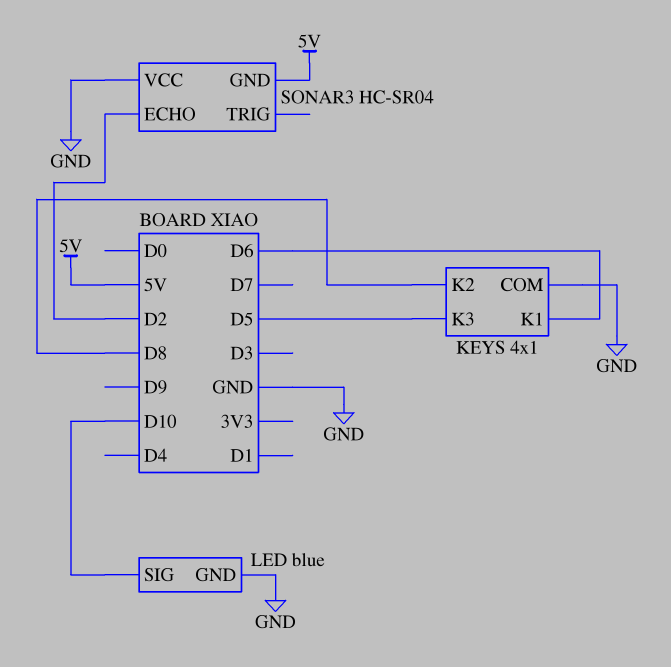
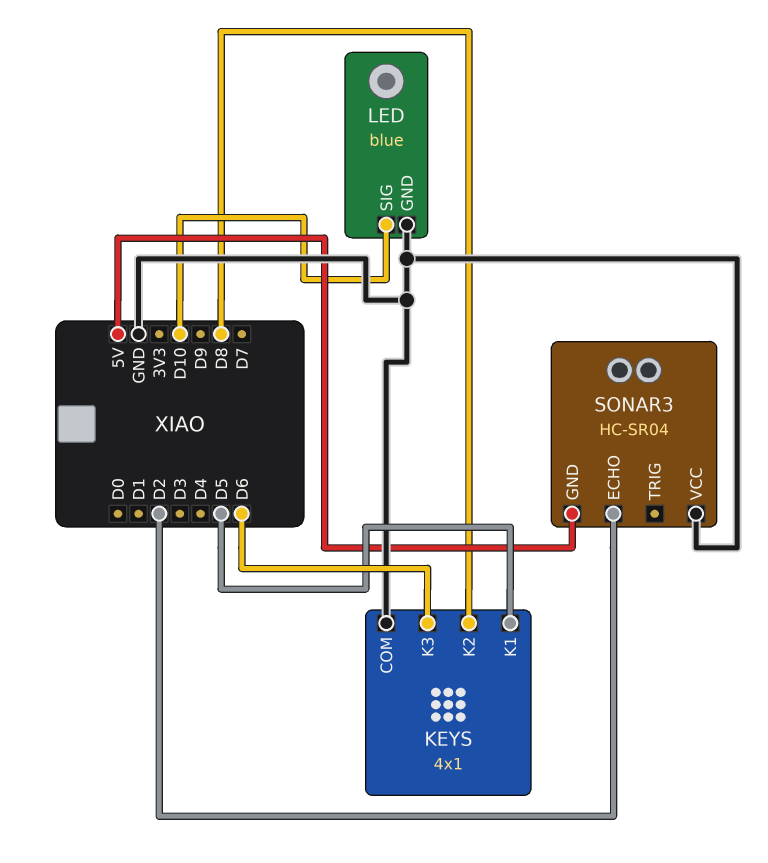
KEYS pin K1: D6 -> D5
KEYS pin K3: D5 -> D6

